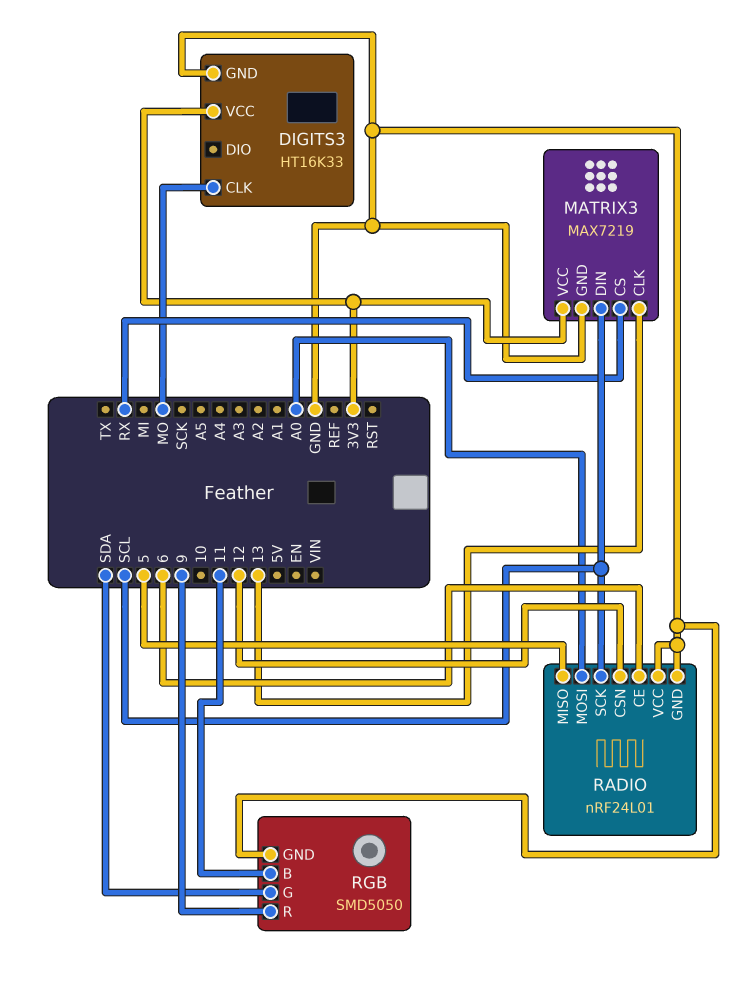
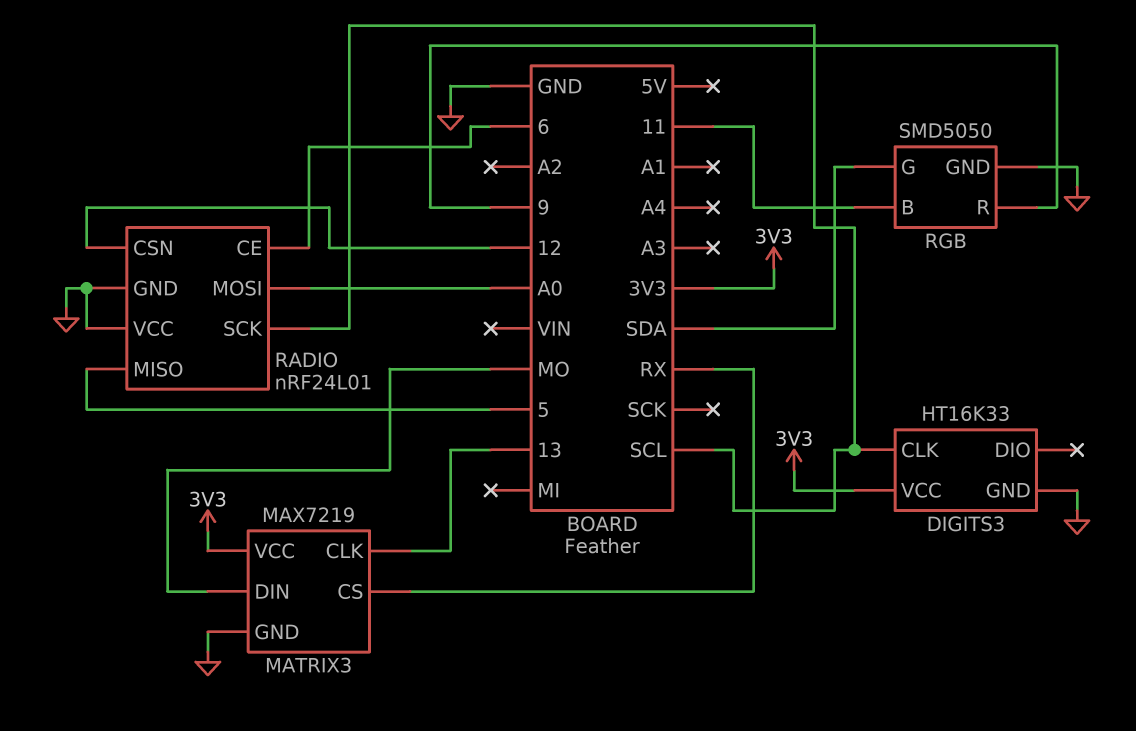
DIGITS3 pin CLK: MO -> SCL
MATRIX3 pin DIN: SCL -> MO

